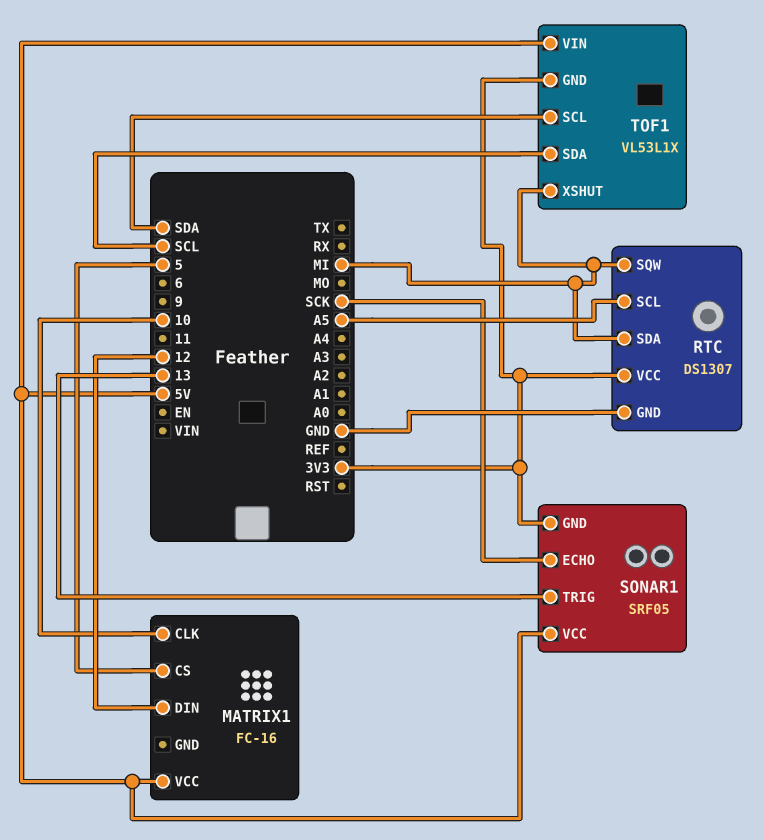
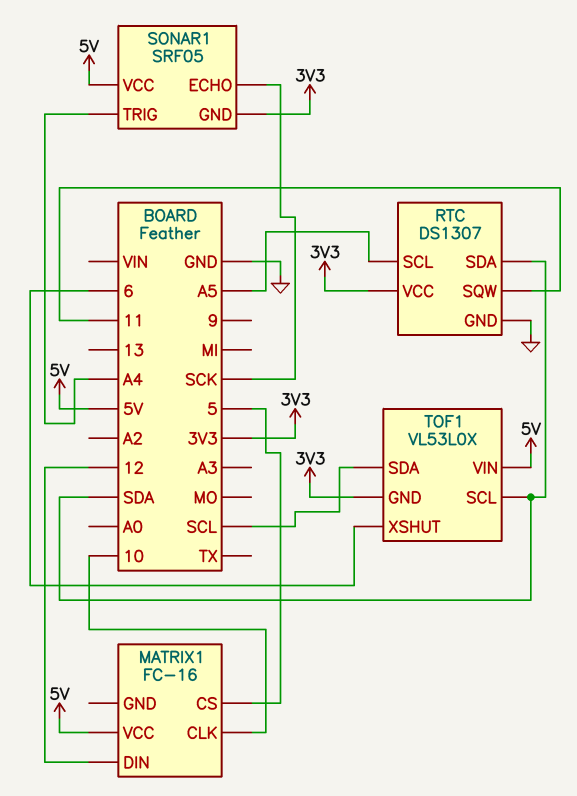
RTC pin SDA: MI -> SDA
RTC pin SQW: MI -> 11
SONAR1 pin TRIG: 13 -> A4
TOF1: VL53L1X -> VL53L0X
TOF1 pin XSHUT: MI -> 6

